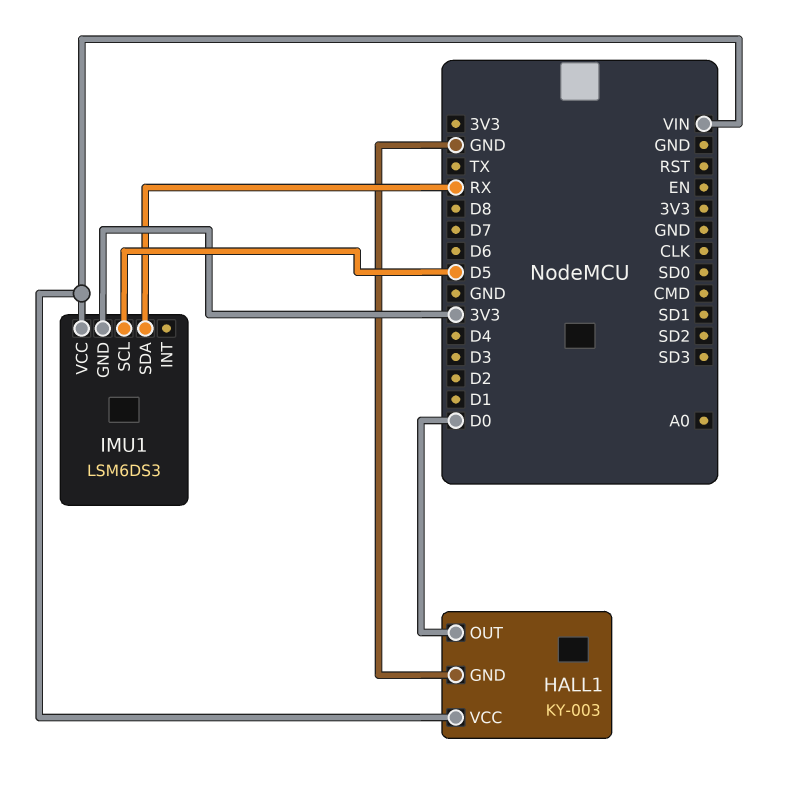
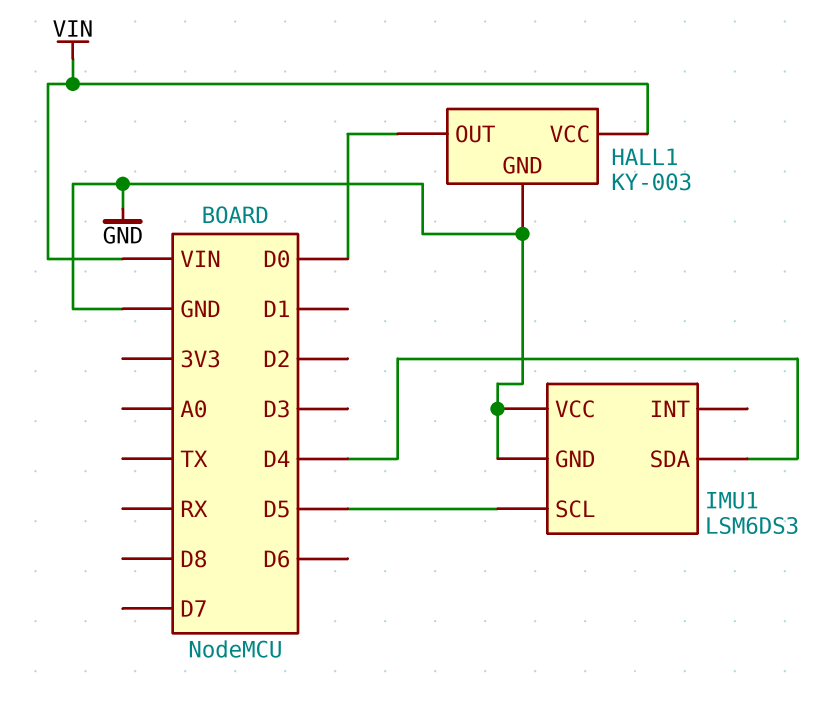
IMU1 pin GND: 3V3 -> GND
IMU1 pin SDA: RX -> D4
IMU1 pin VCC: VIN -> GND

